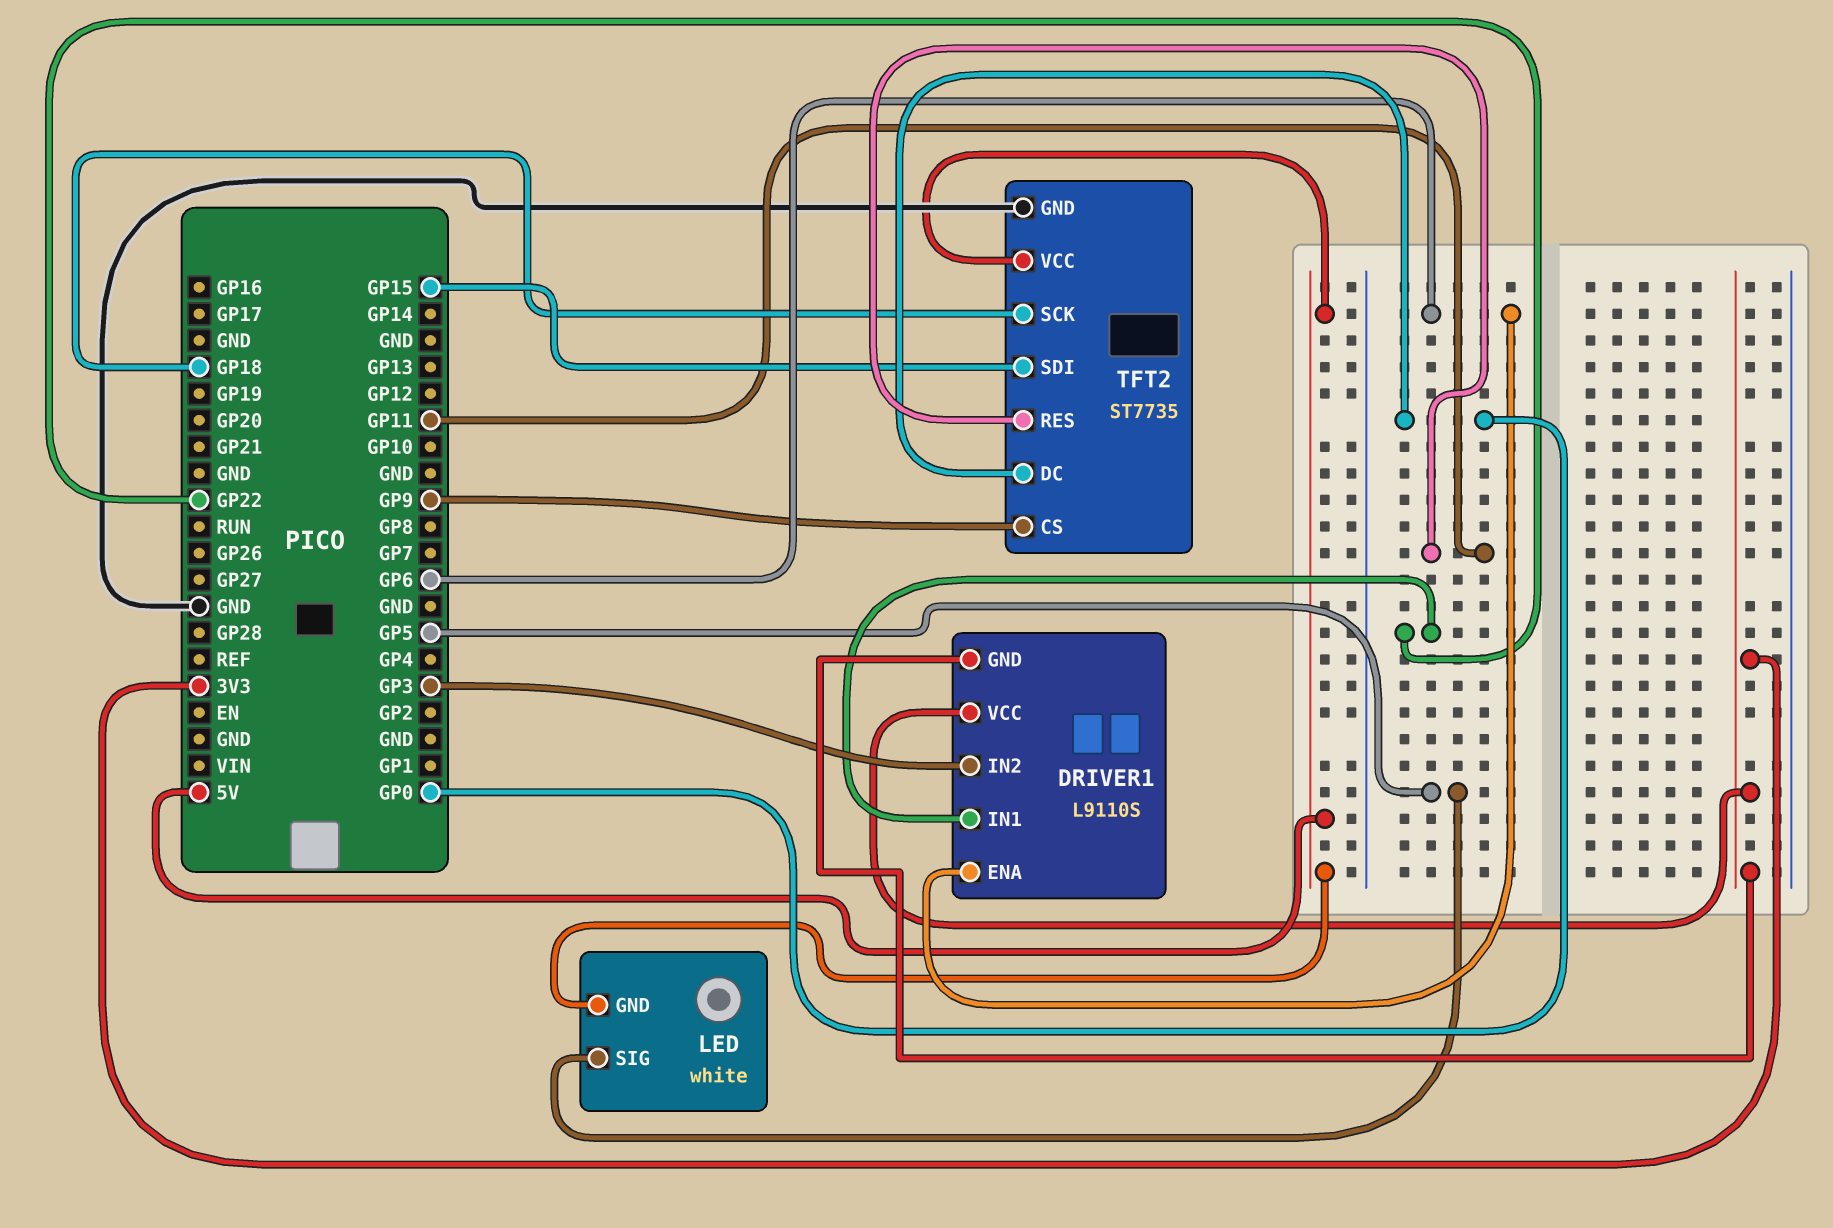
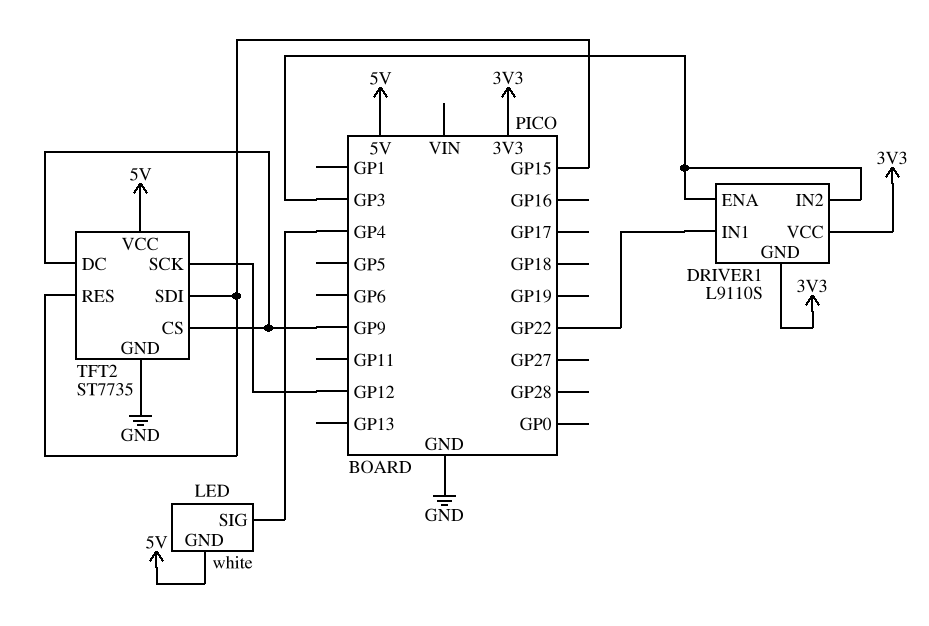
DRIVER1 pin ENA: GP6 -> GP3
LED pin SIG: GP5 -> GP4
TFT2 pin DC: GP0 -> GP9
TFT2 pin RES: GP11 -> GP15
TFT2 pin SCK: GP18 -> GP12

